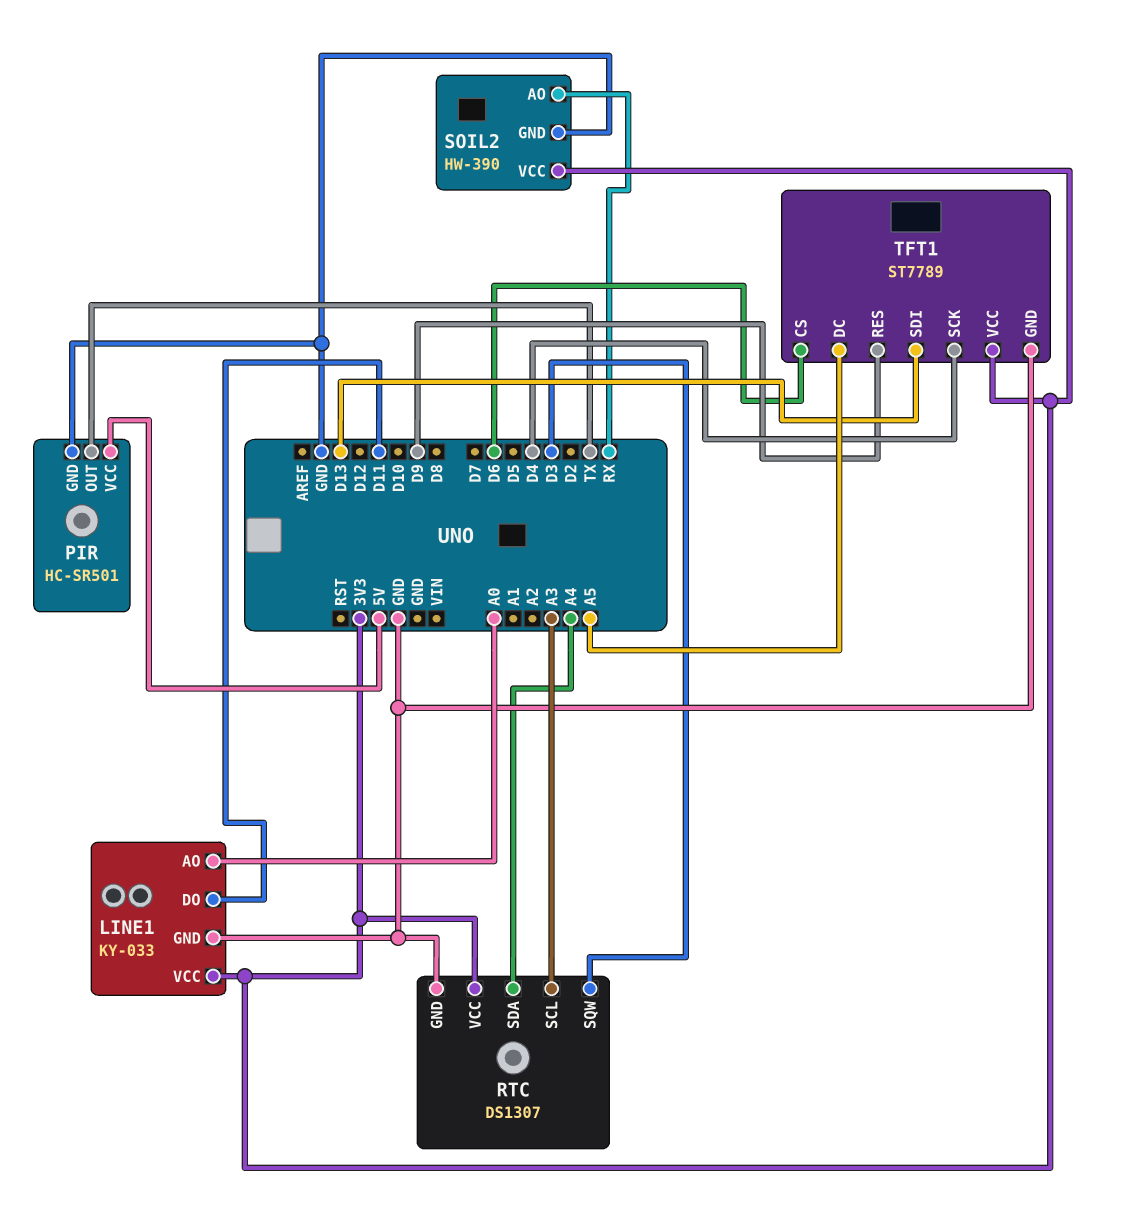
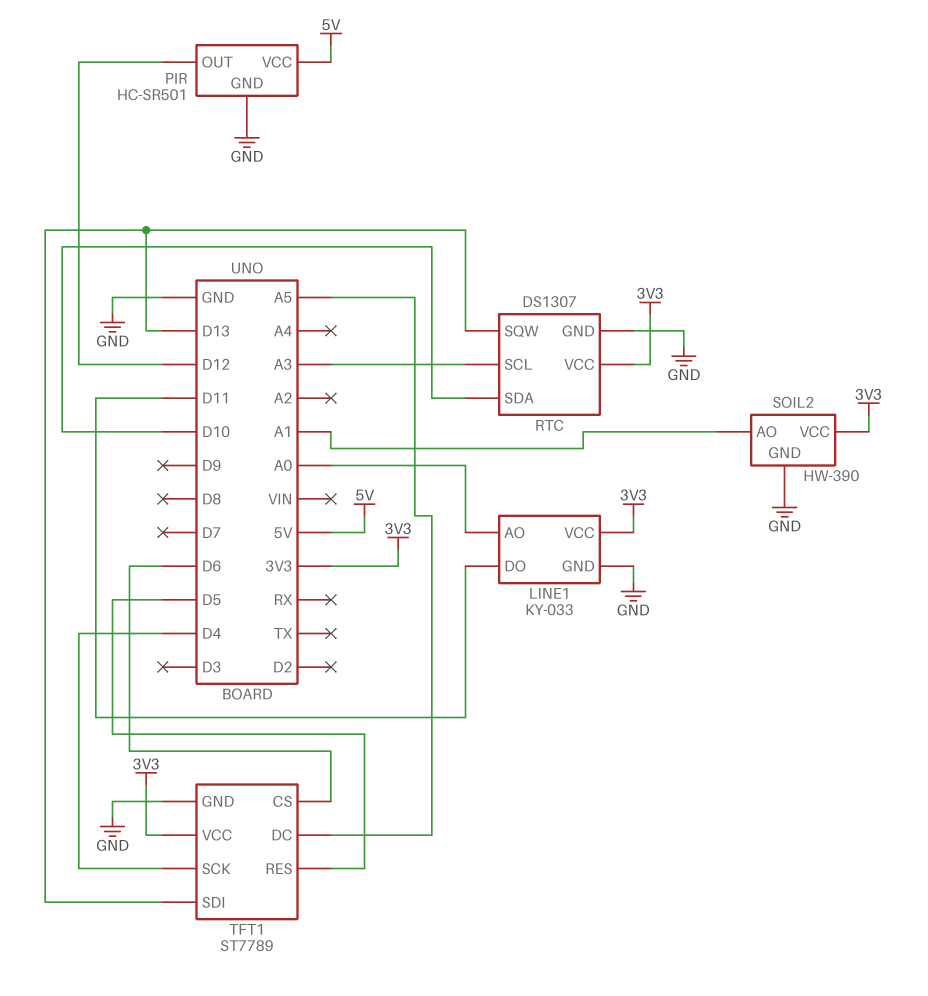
PIR pin OUT: TX -> D12
RTC pin SDA: A4 -> D10
RTC pin SQW: D3 -> D13
SOIL2 pin AO: RX -> A1
TFT1 pin RES: D9 -> D5

